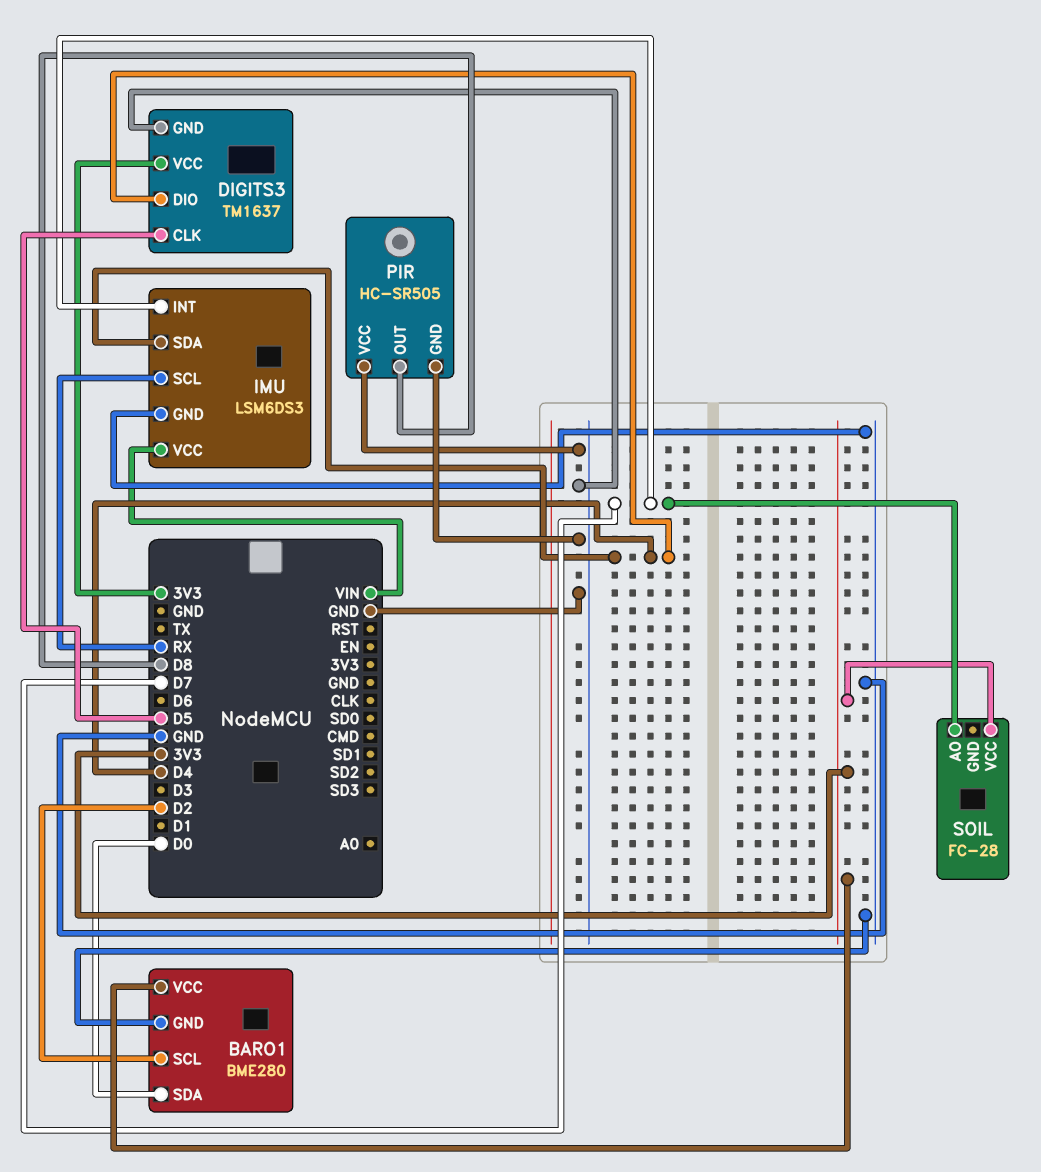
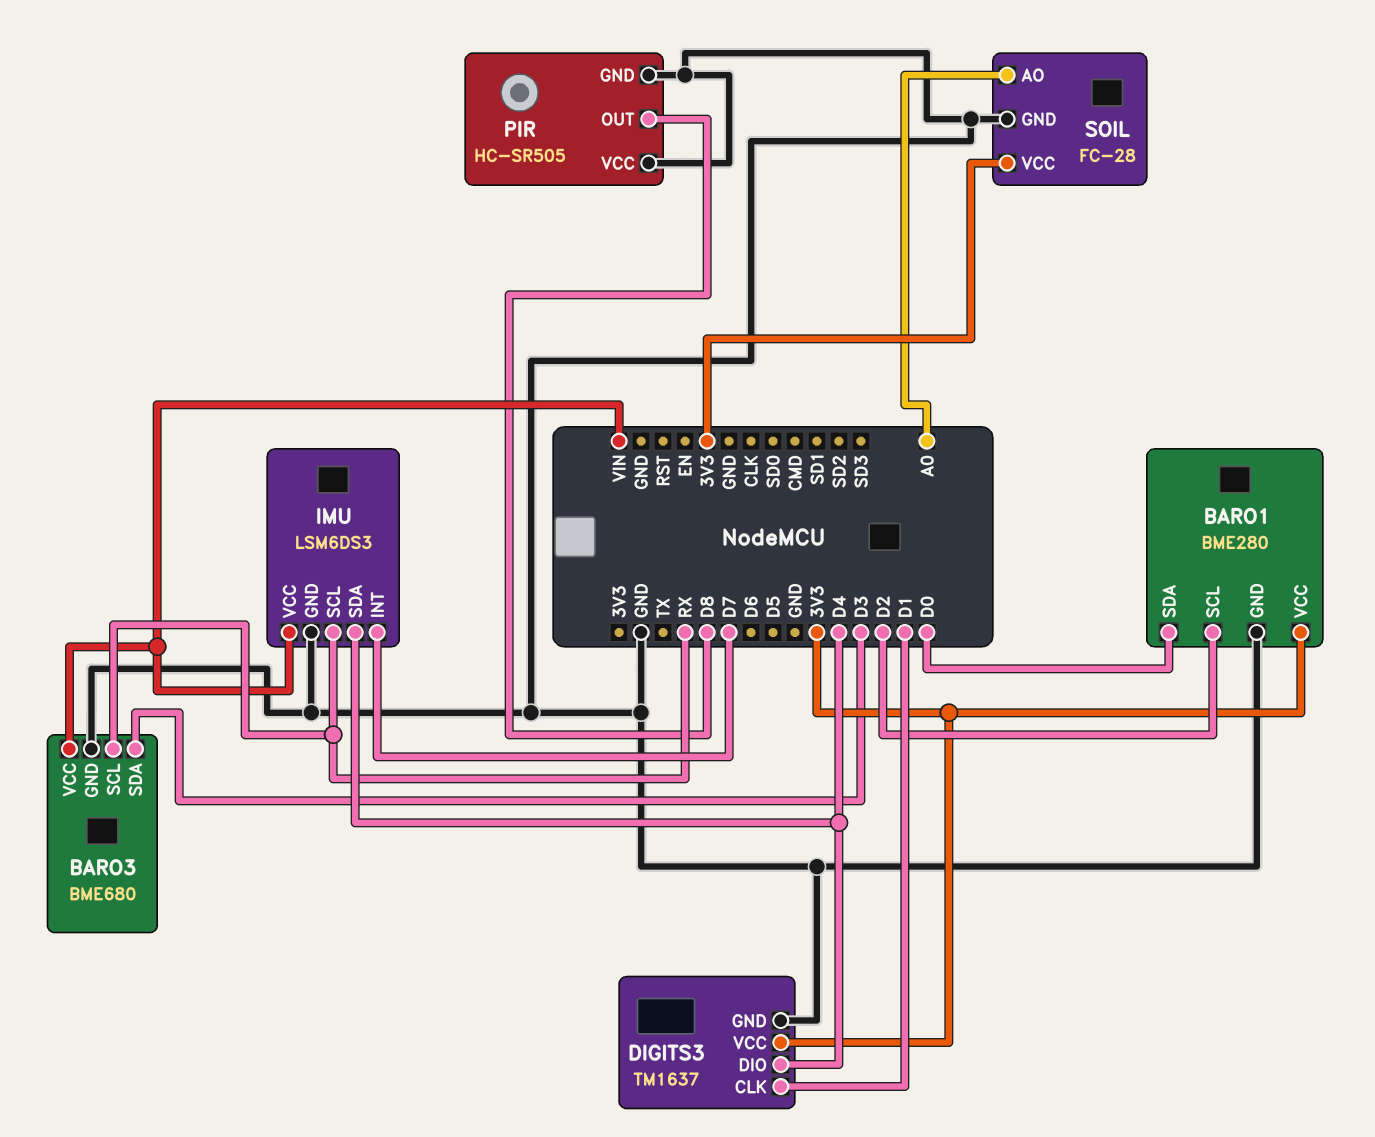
BARO3: none -> BME680
BARO3 pin GND: none -> GND
BARO3 pin SCL: none -> RX
BARO3 pin SDA: none -> D3
BARO3 pin VCC: none -> VIN
DIGITS3 pin CLK: D5 -> D1
SOIL pin AO: D7 -> A0
SOIL pin GND: none -> GND

